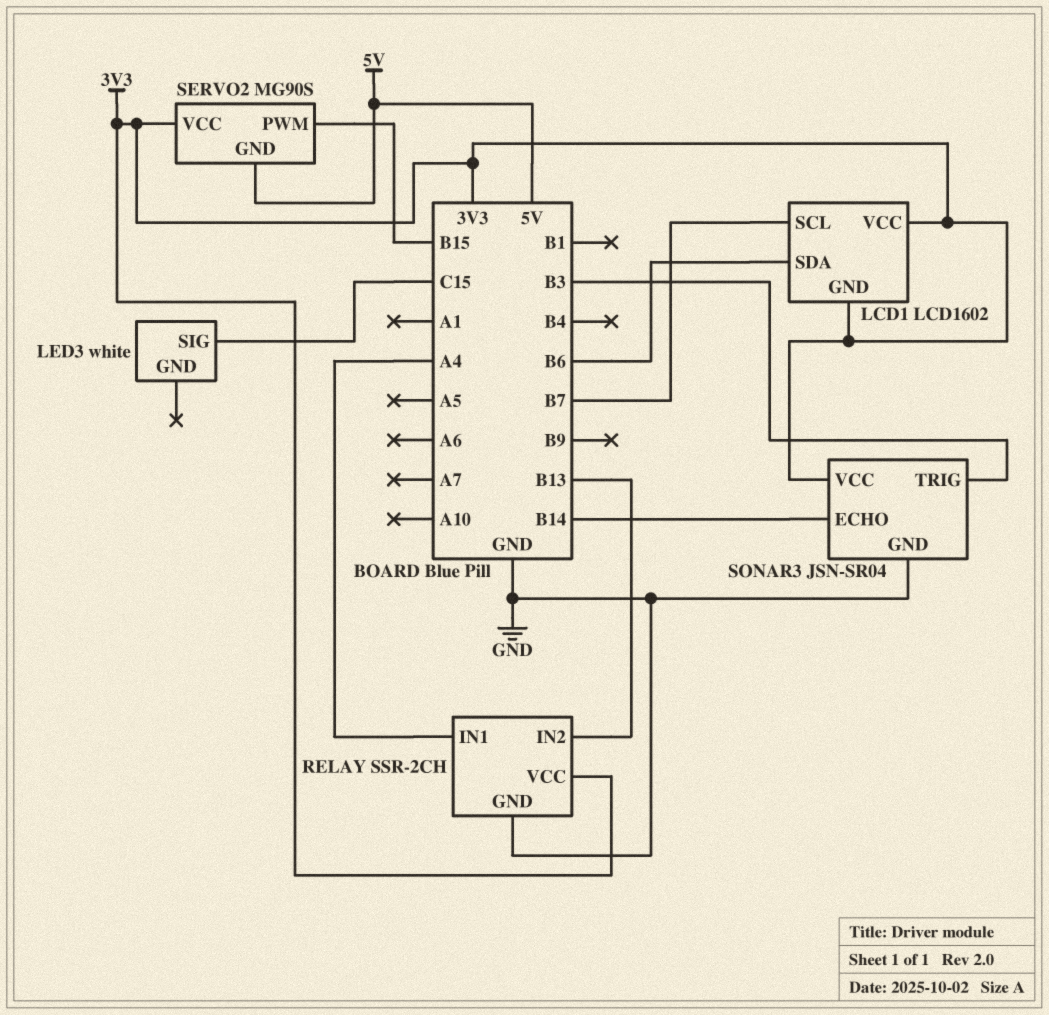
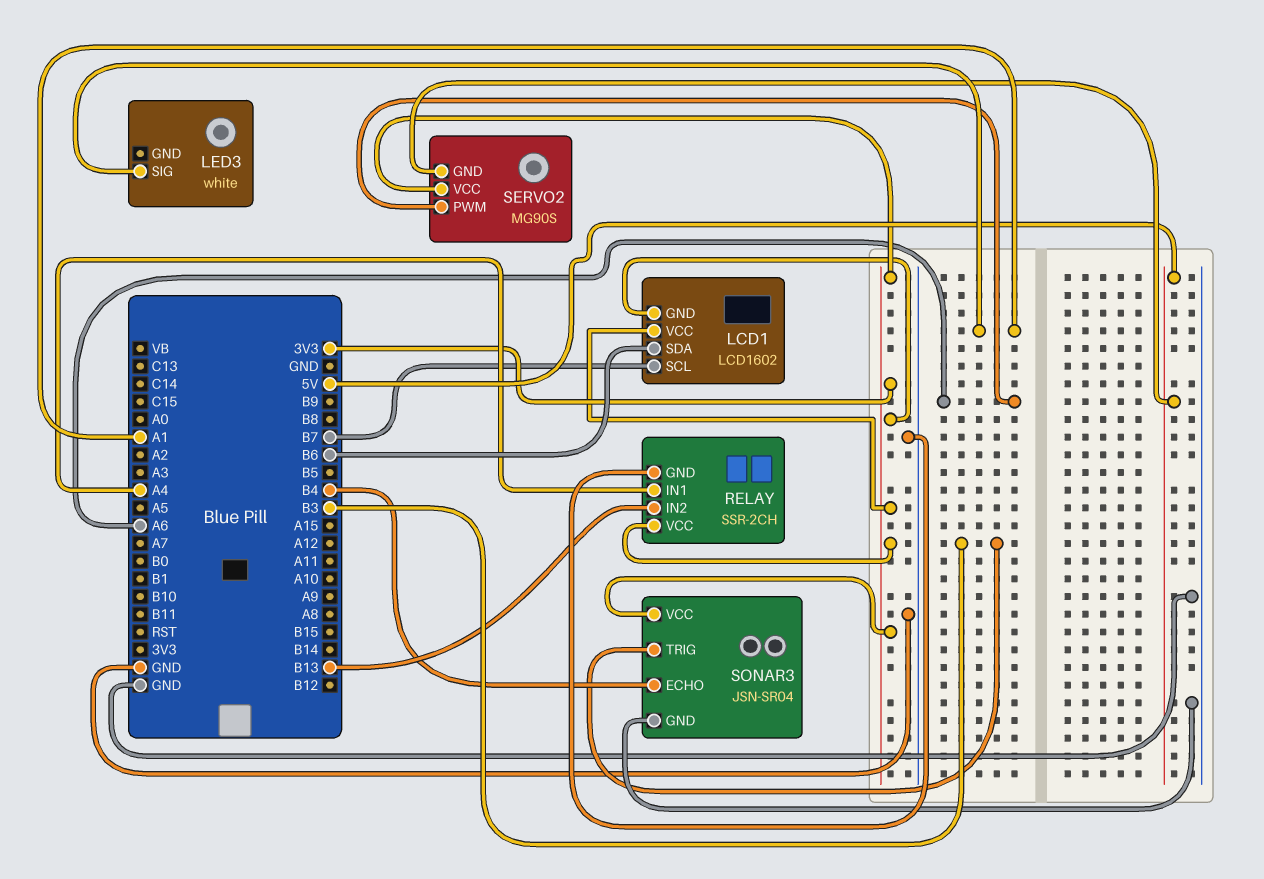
LED3 pin SIG: C15 -> A1
SERVO2 pin PWM: B15 -> A6
SONAR3 pin ECHO: B14 -> B4

